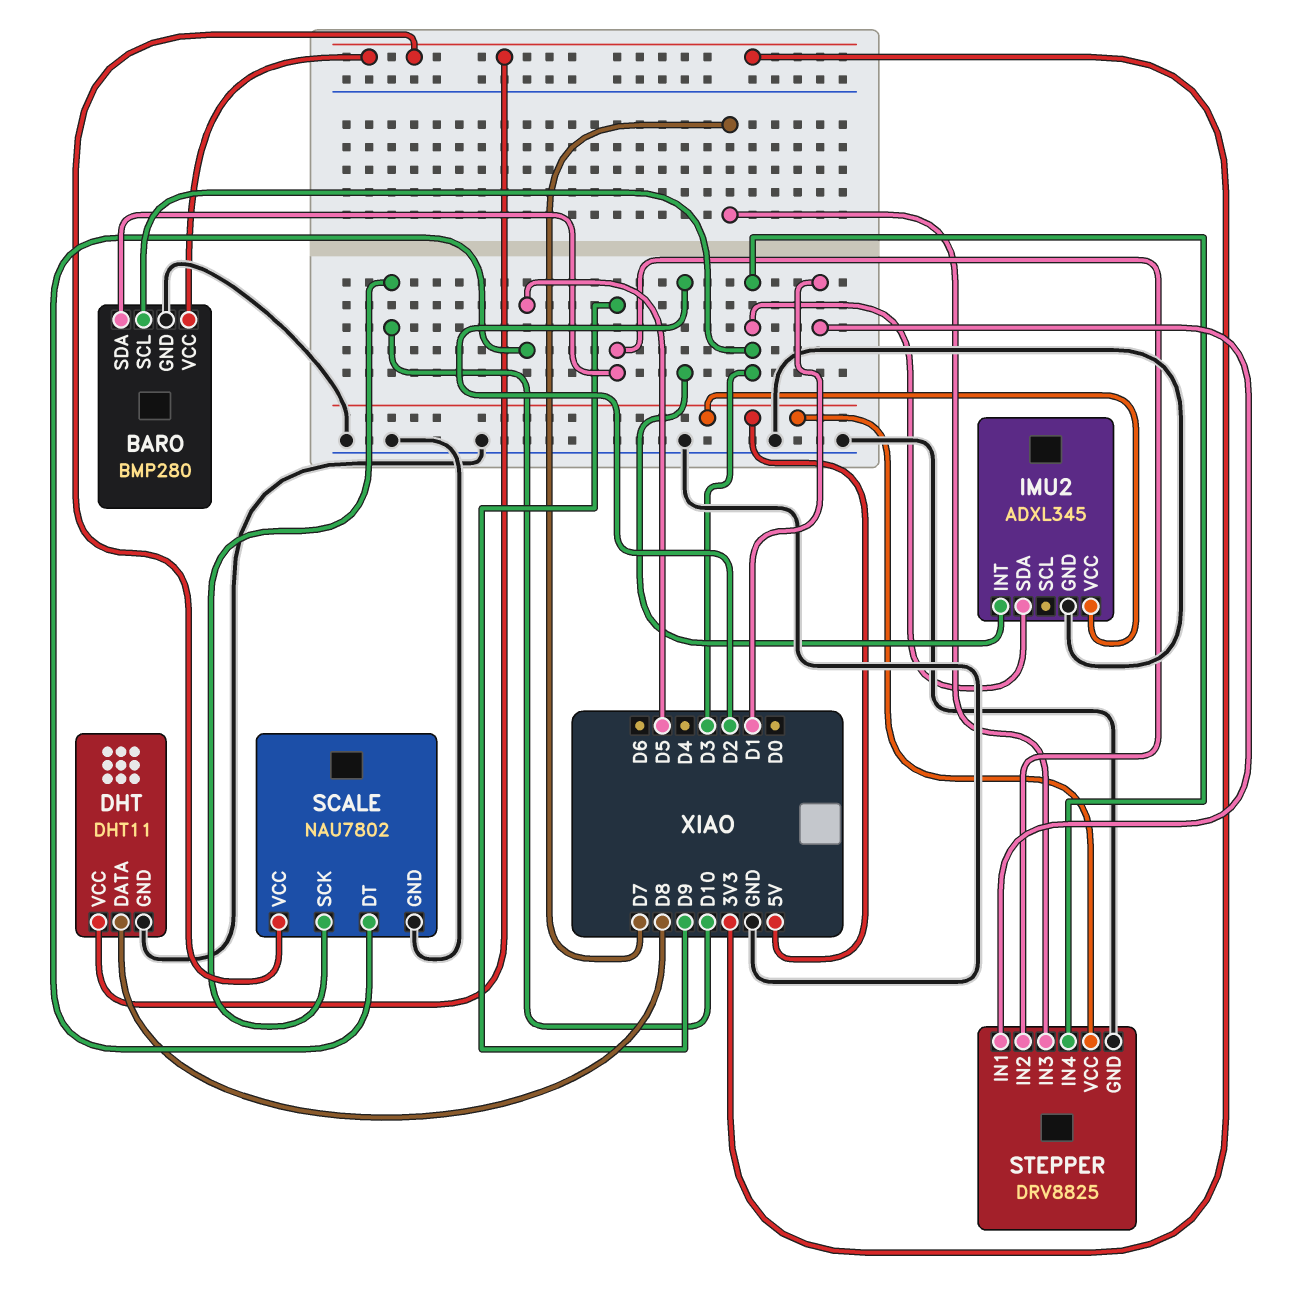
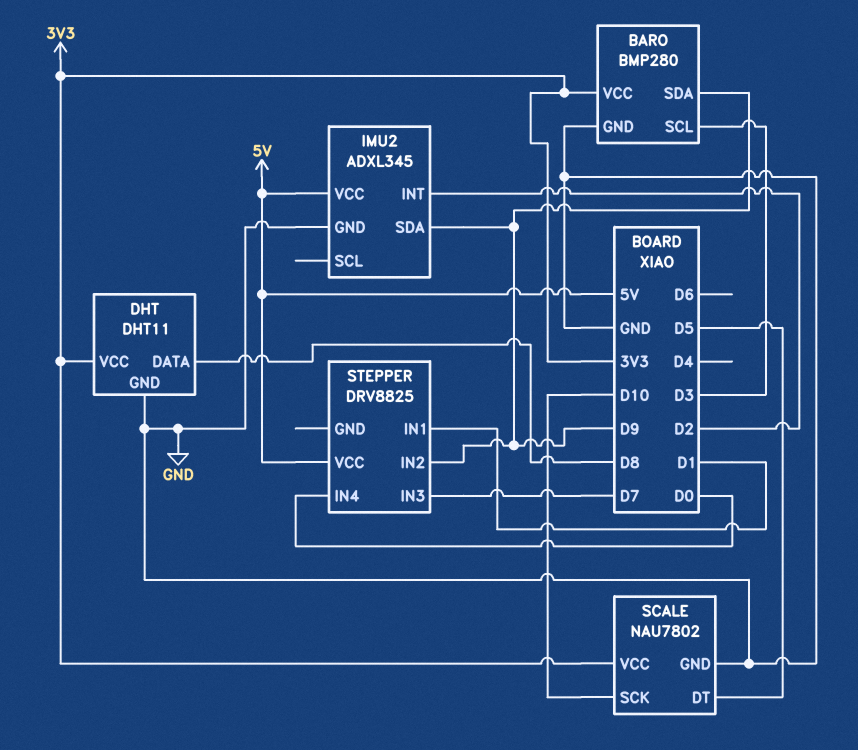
IMU2 pin SDA: D3 -> D9
STEPPER pin GND: GND -> none
STEPPER pin IN4: D3 -> D0

